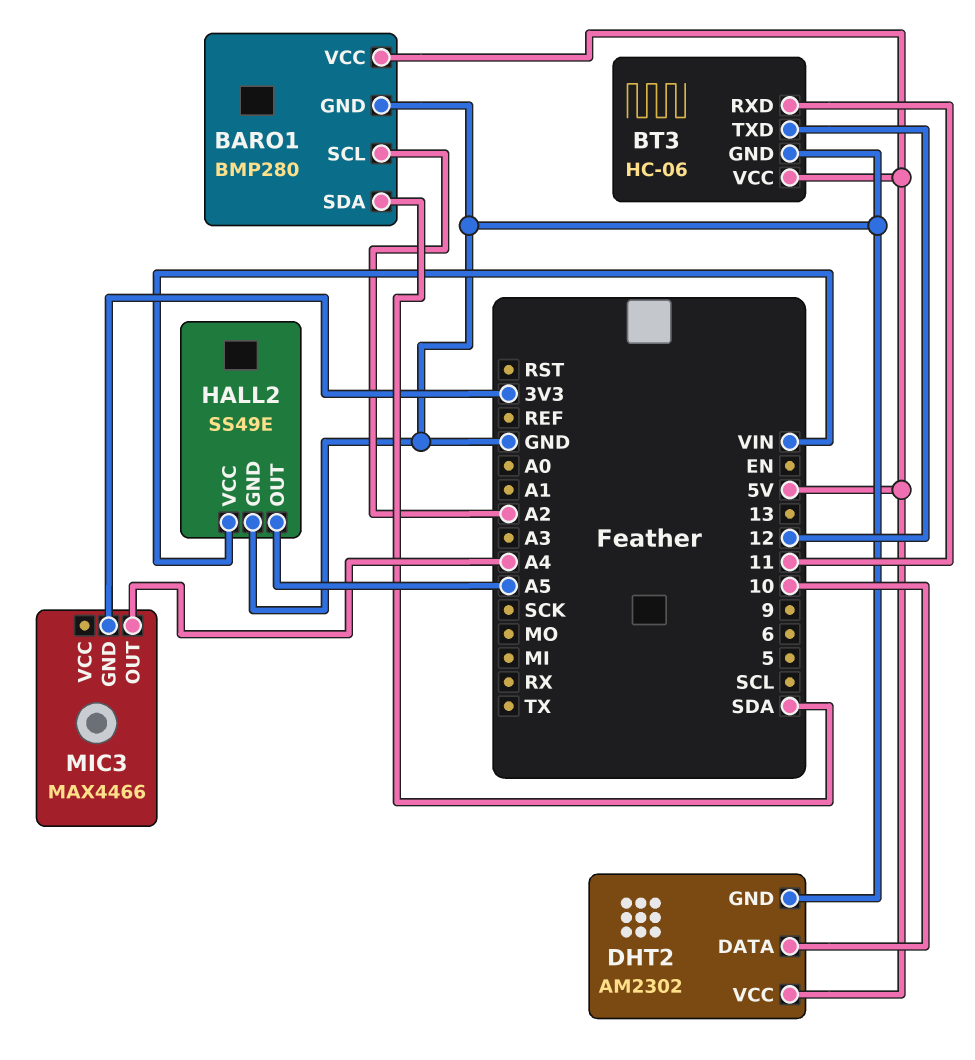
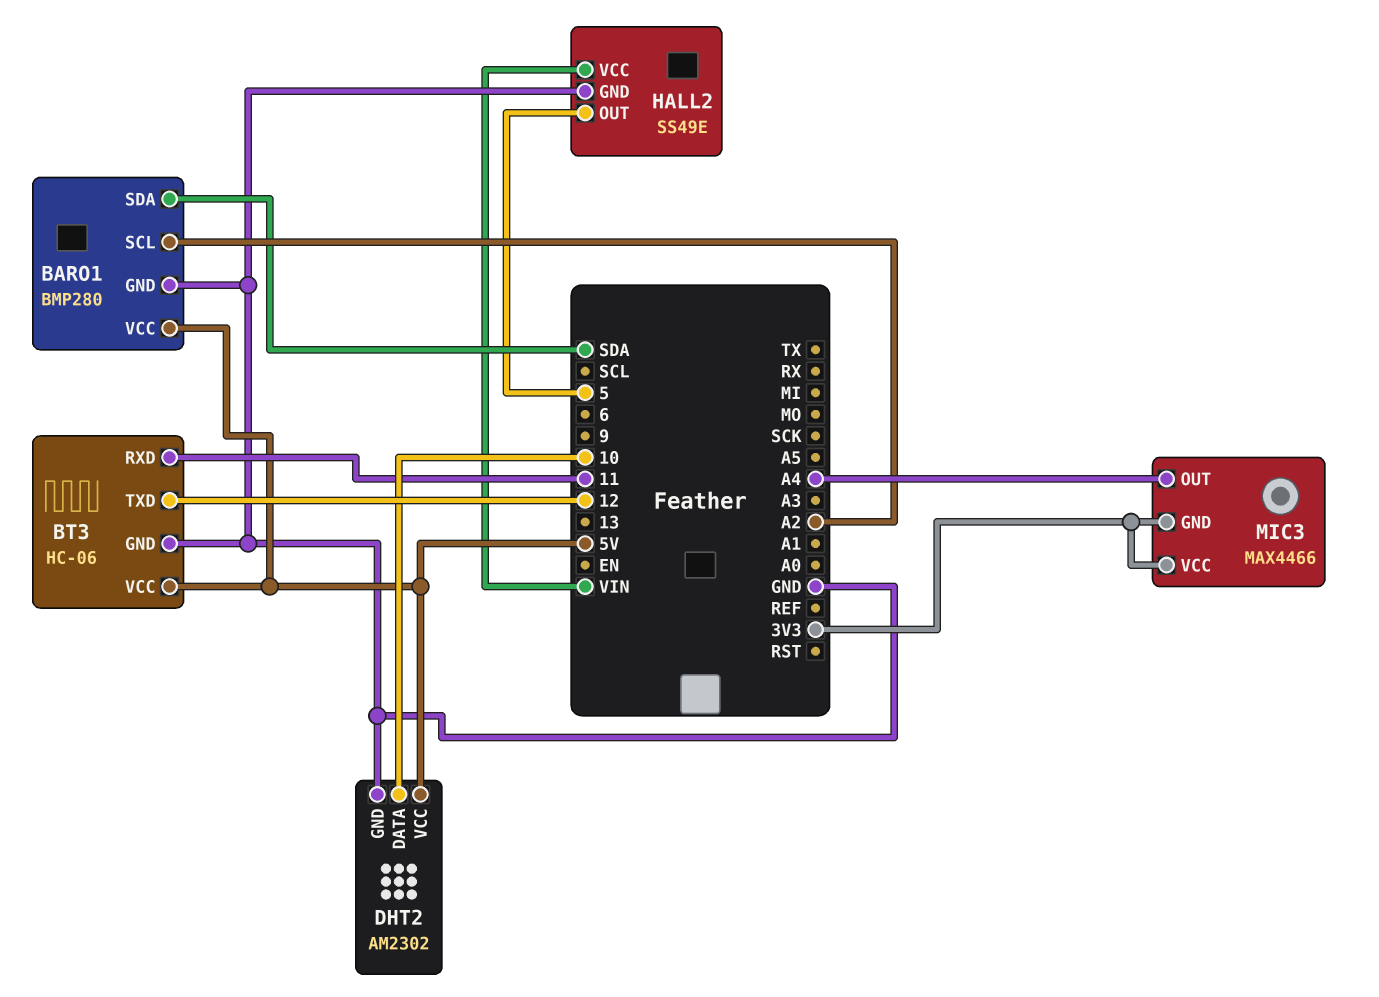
HALL2 pin OUT: A5 -> 5
MIC3 pin VCC: none -> 3V3

